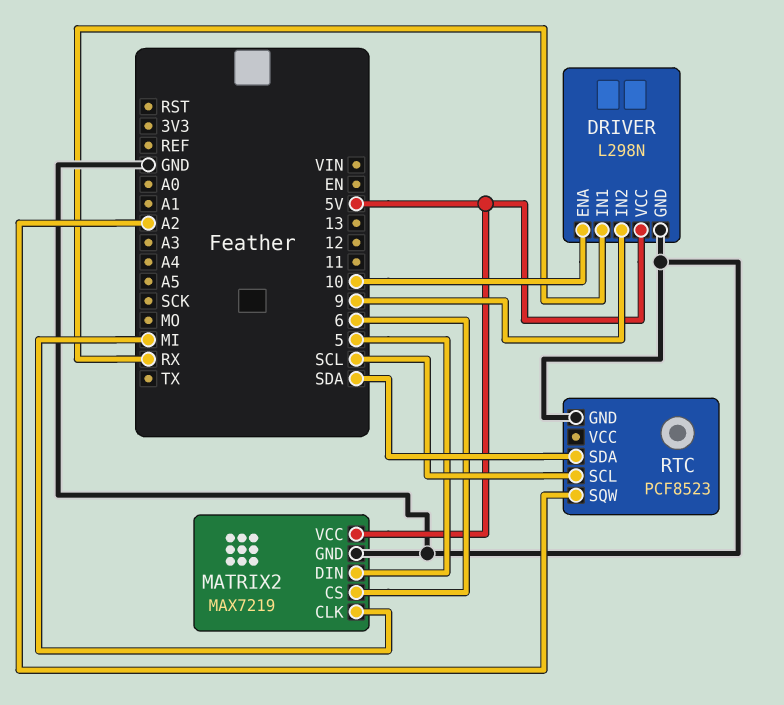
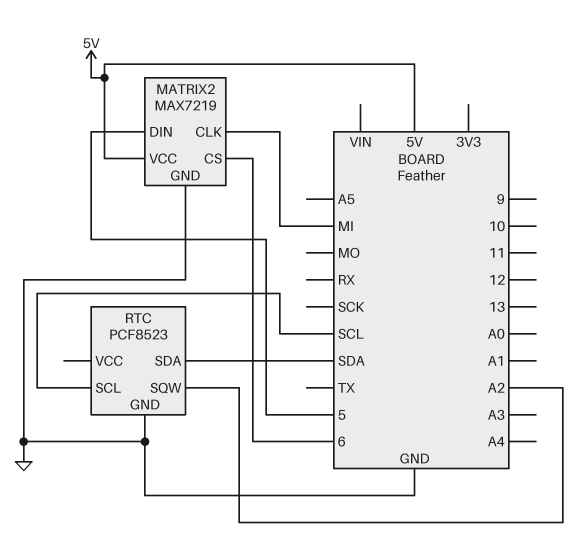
DRIVER: L298N -> none
DRIVER pin ENA: 10 -> none
DRIVER pin GND: GND -> none
DRIVER pin IN1: RX -> none
DRIVER pin IN2: 9 -> none
DRIVER pin VCC: 5V -> none

